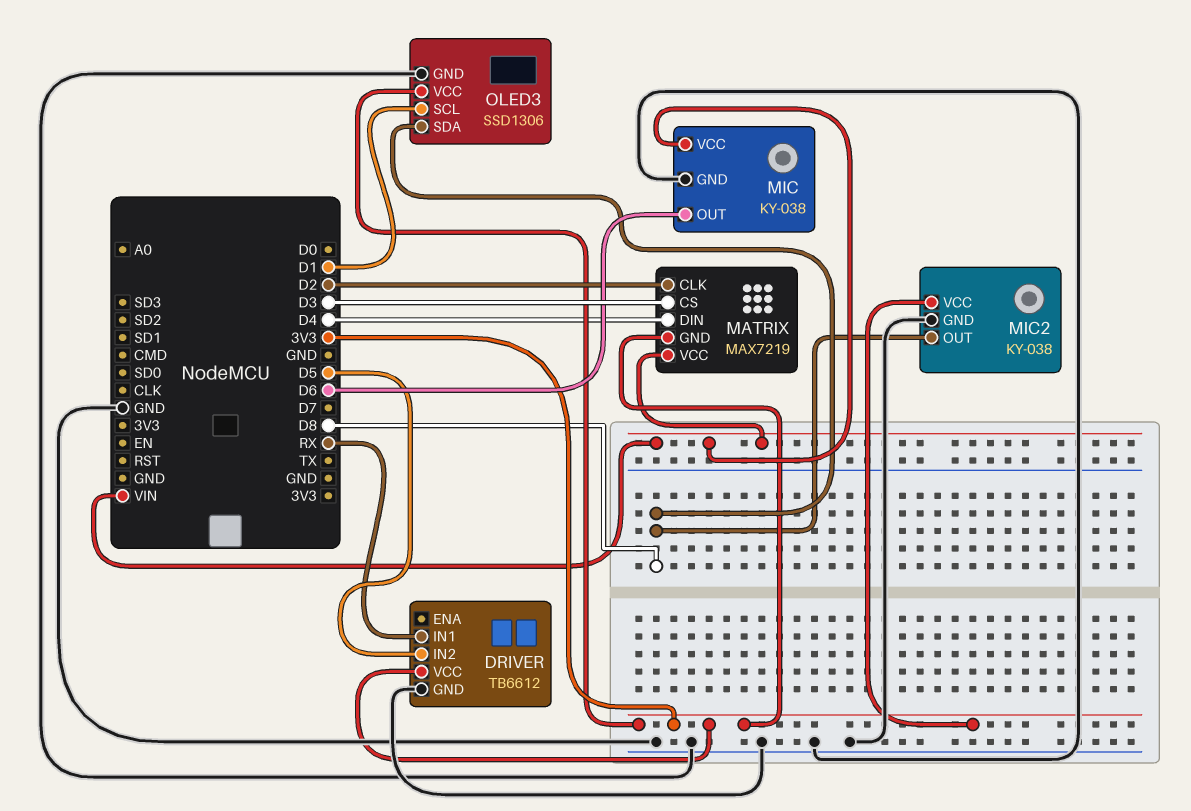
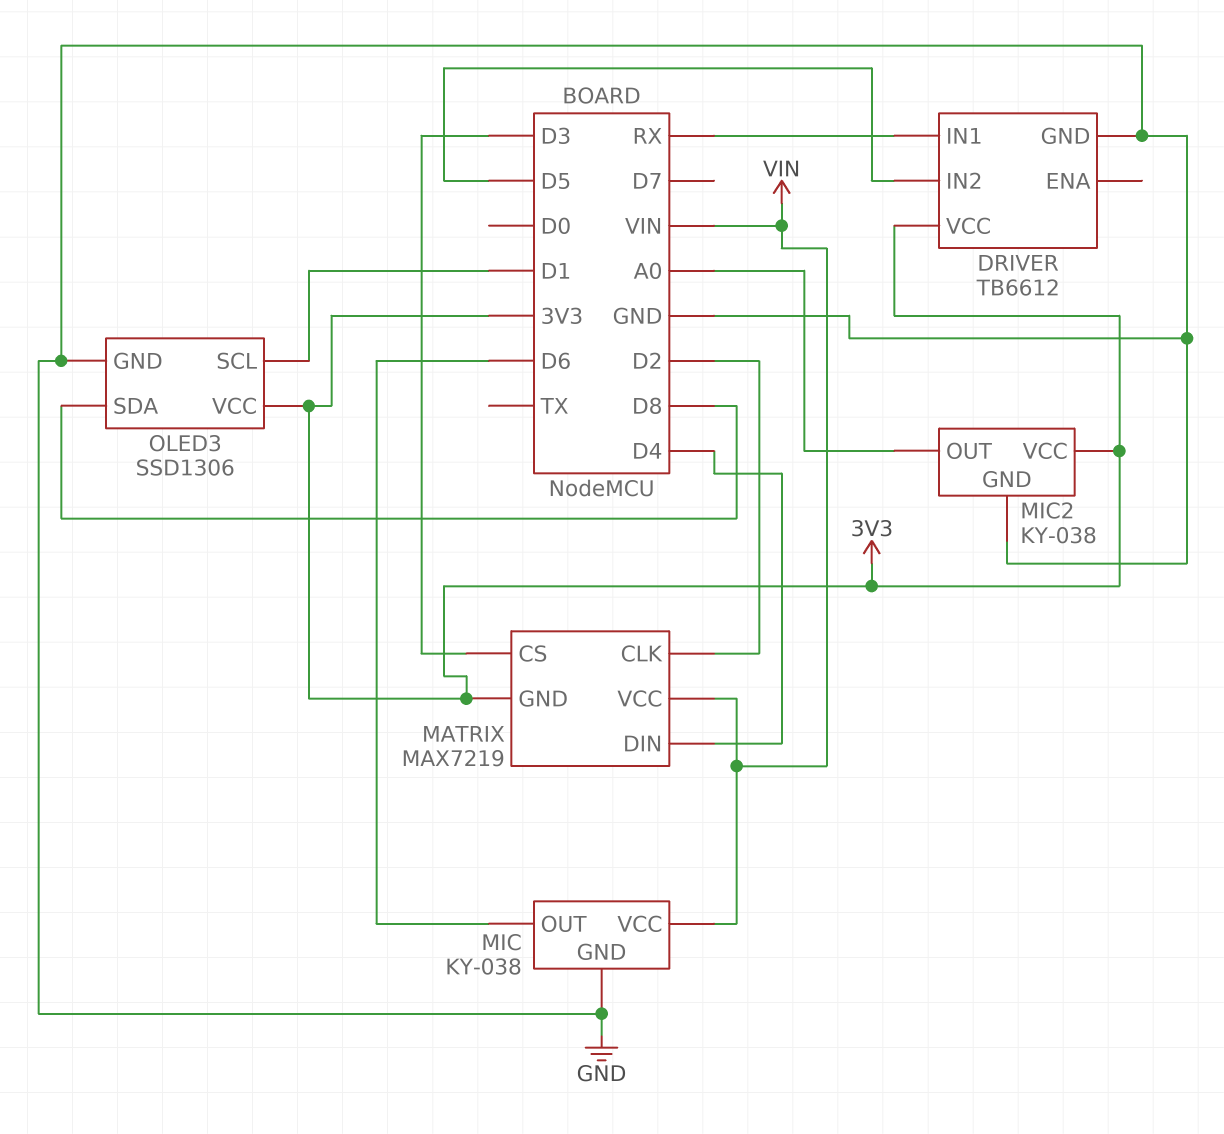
MIC2 pin OUT: D8 -> A0

